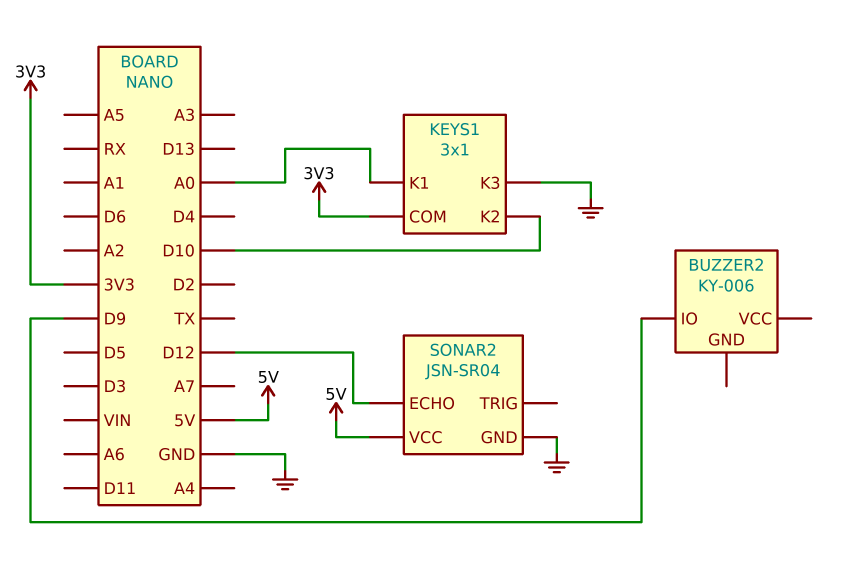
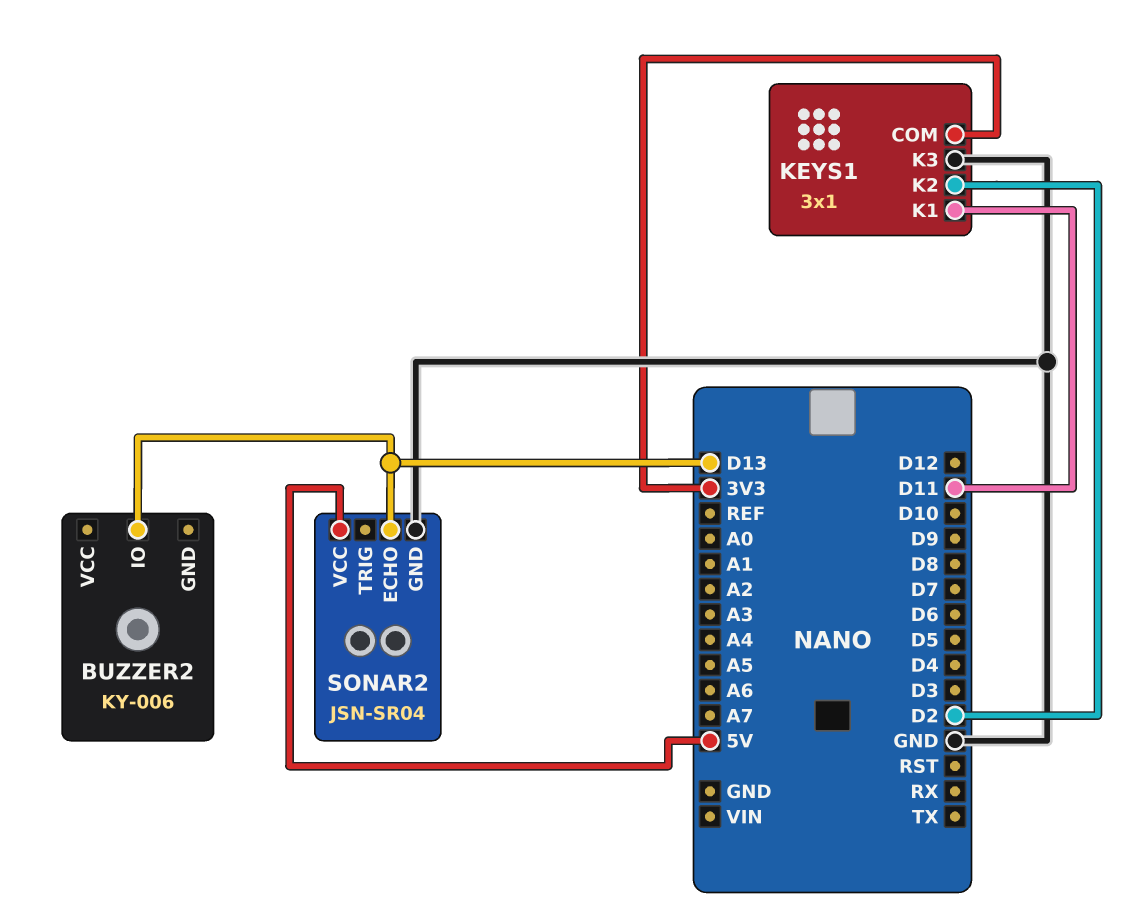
BUZZER2 pin IO: D9 -> D13
KEYS1 pin K1: A0 -> D11
KEYS1 pin K2: D10 -> D2
SONAR2 pin ECHO: D12 -> D13

